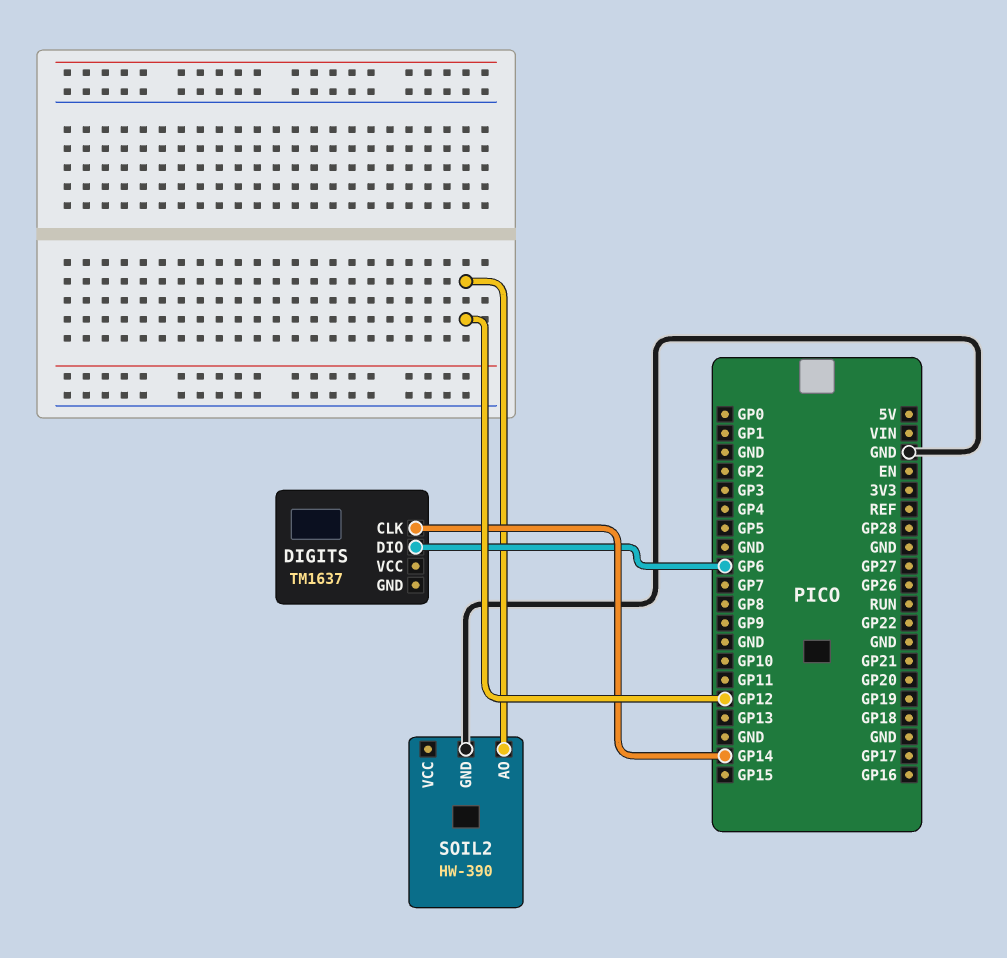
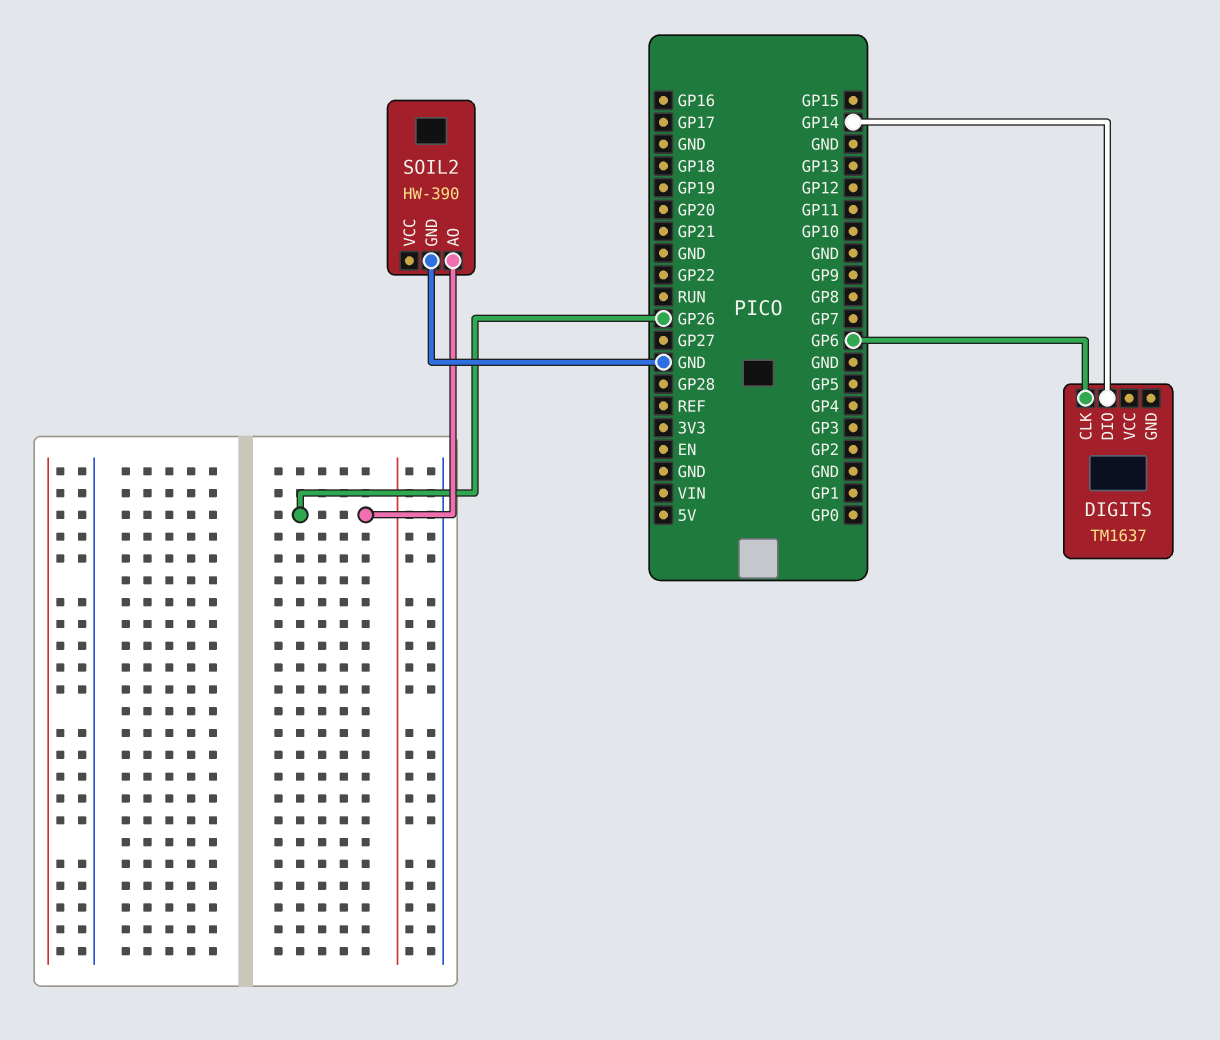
DIGITS pin CLK: GP14 -> GP6
DIGITS pin DIO: GP6 -> GP14
SOIL2 pin AO: GP12 -> GP26

